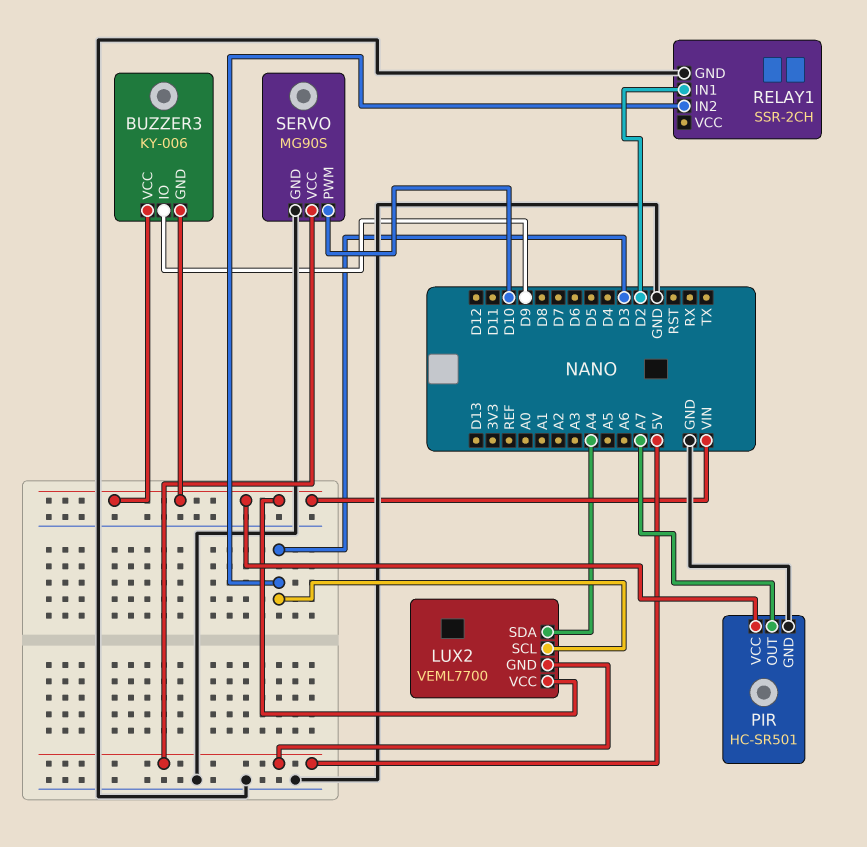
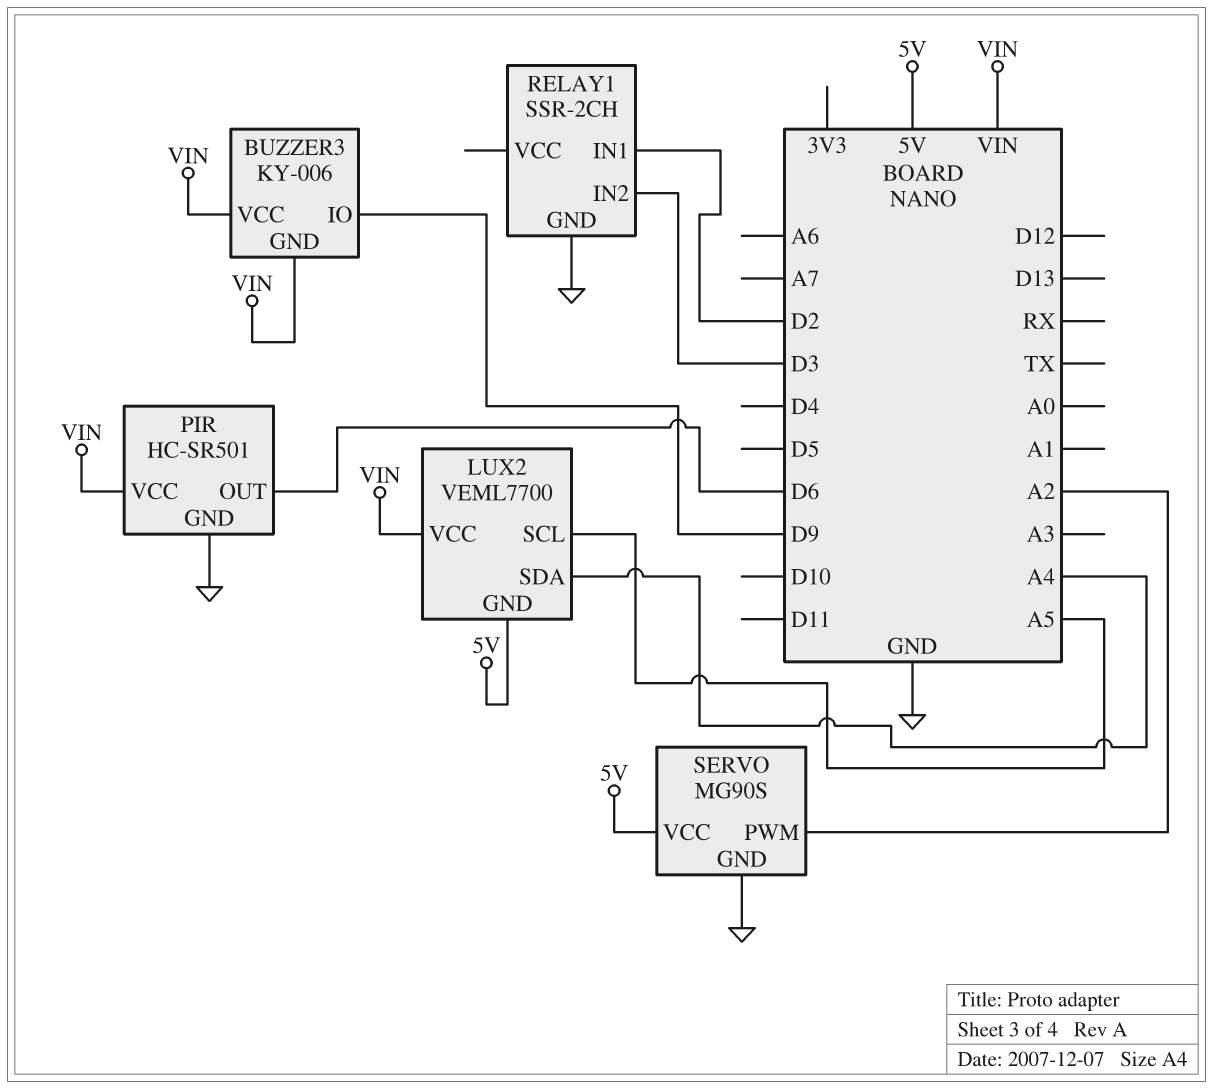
LUX2 pin SCL: D3 -> A5
PIR pin OUT: A7 -> D6
SERVO pin PWM: D10 -> A2

